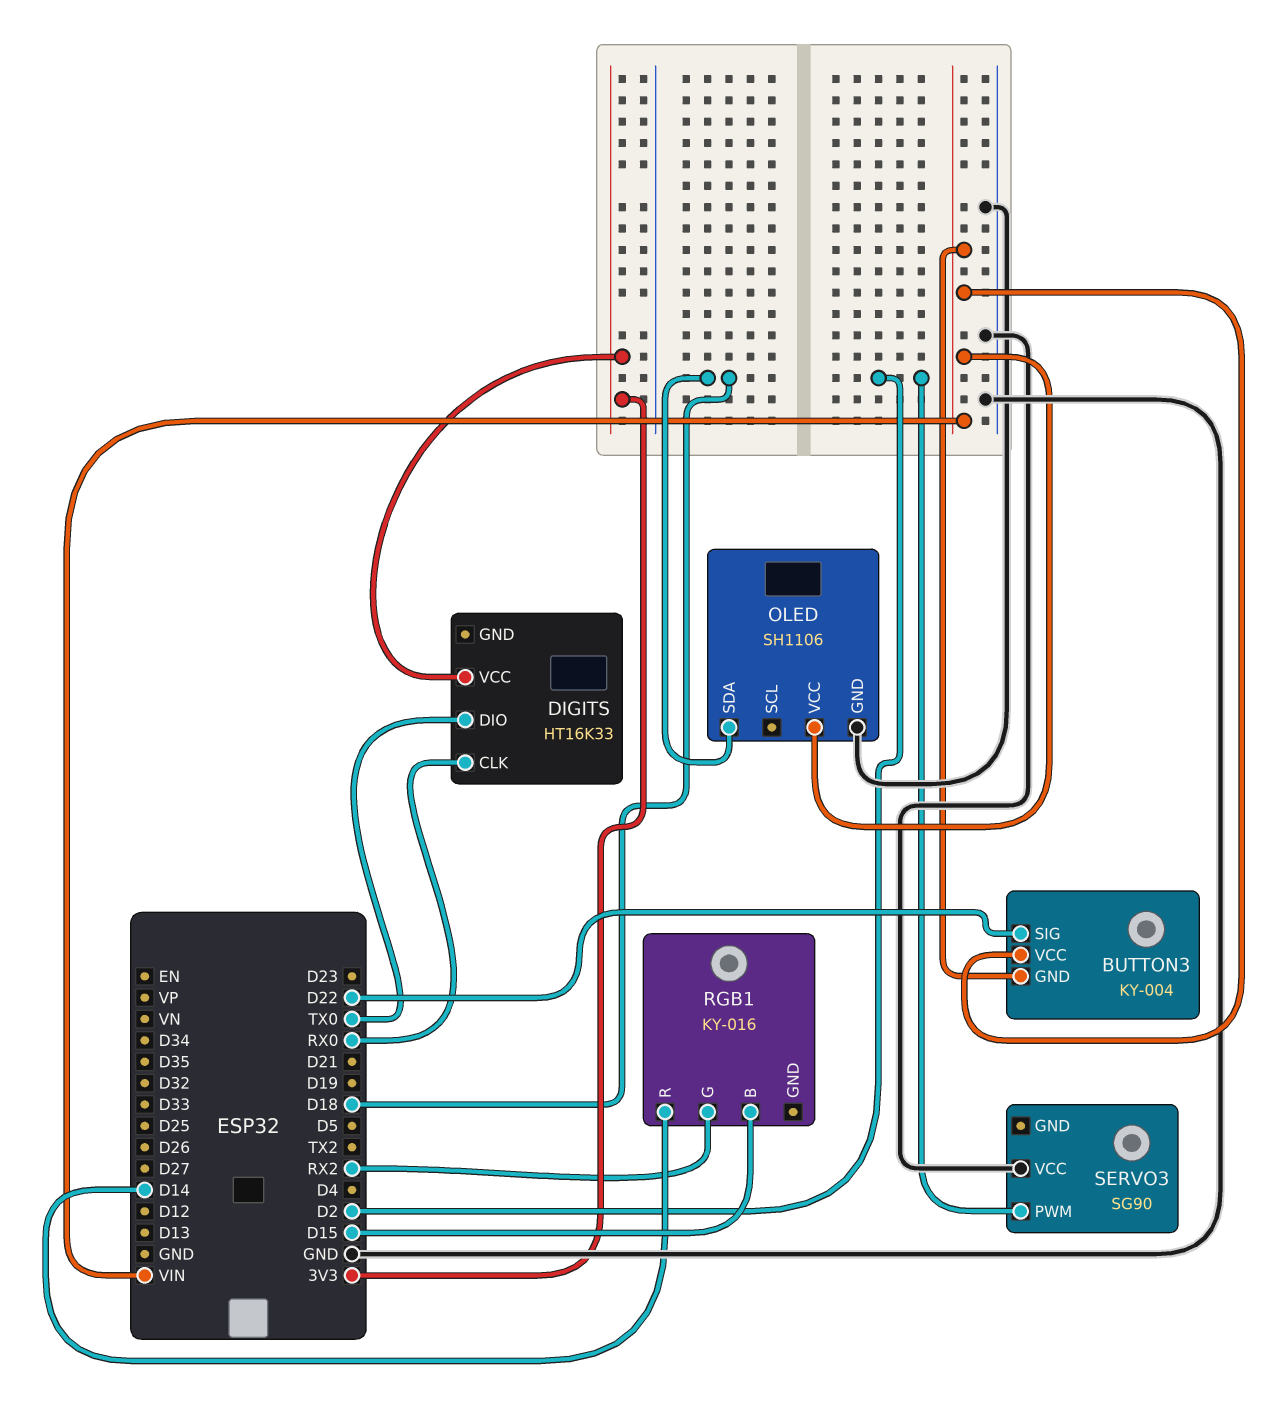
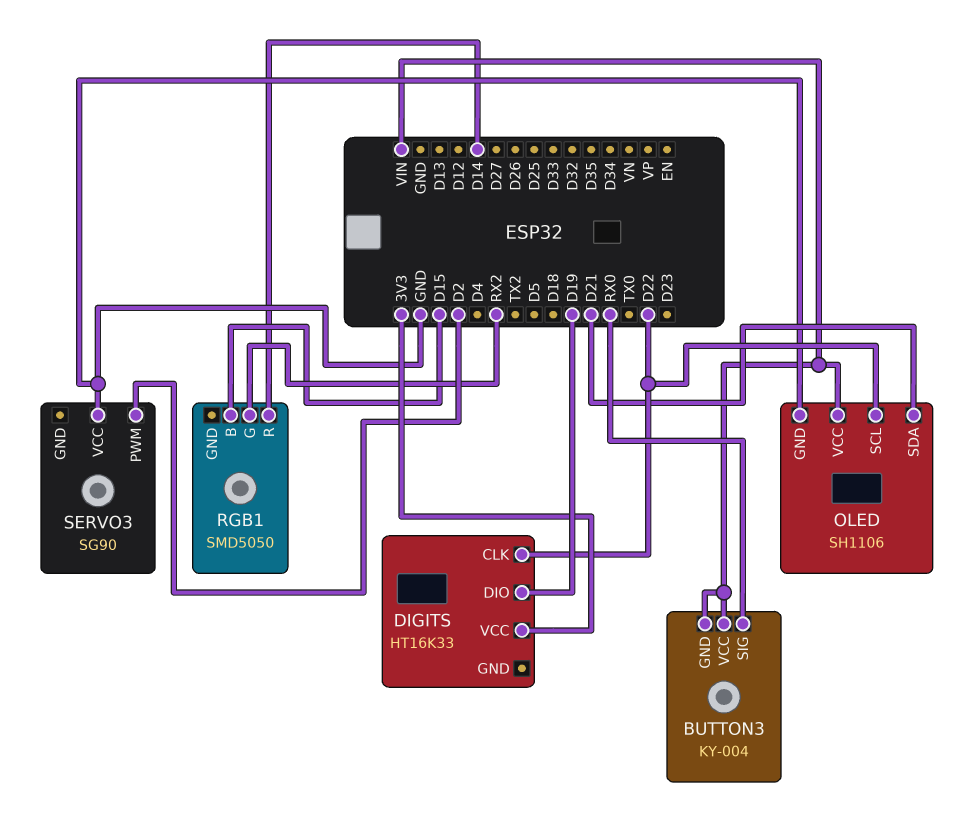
BUTTON3 pin SIG: D22 -> RX0
DIGITS pin CLK: RX0 -> D22
DIGITS pin DIO: TX0 -> D19
OLED pin SCL: none -> D22
OLED pin SDA: D18 -> D21
RGB1: KY-016 -> SMD5050

